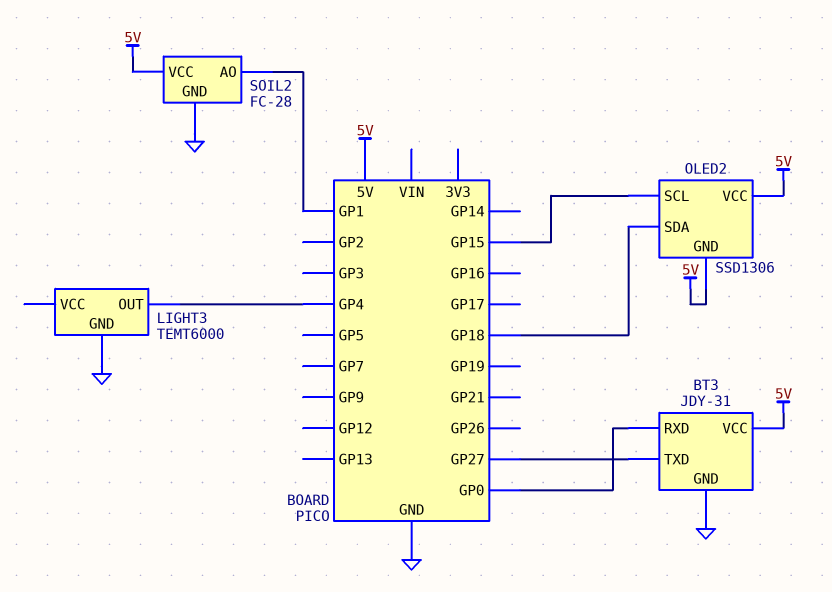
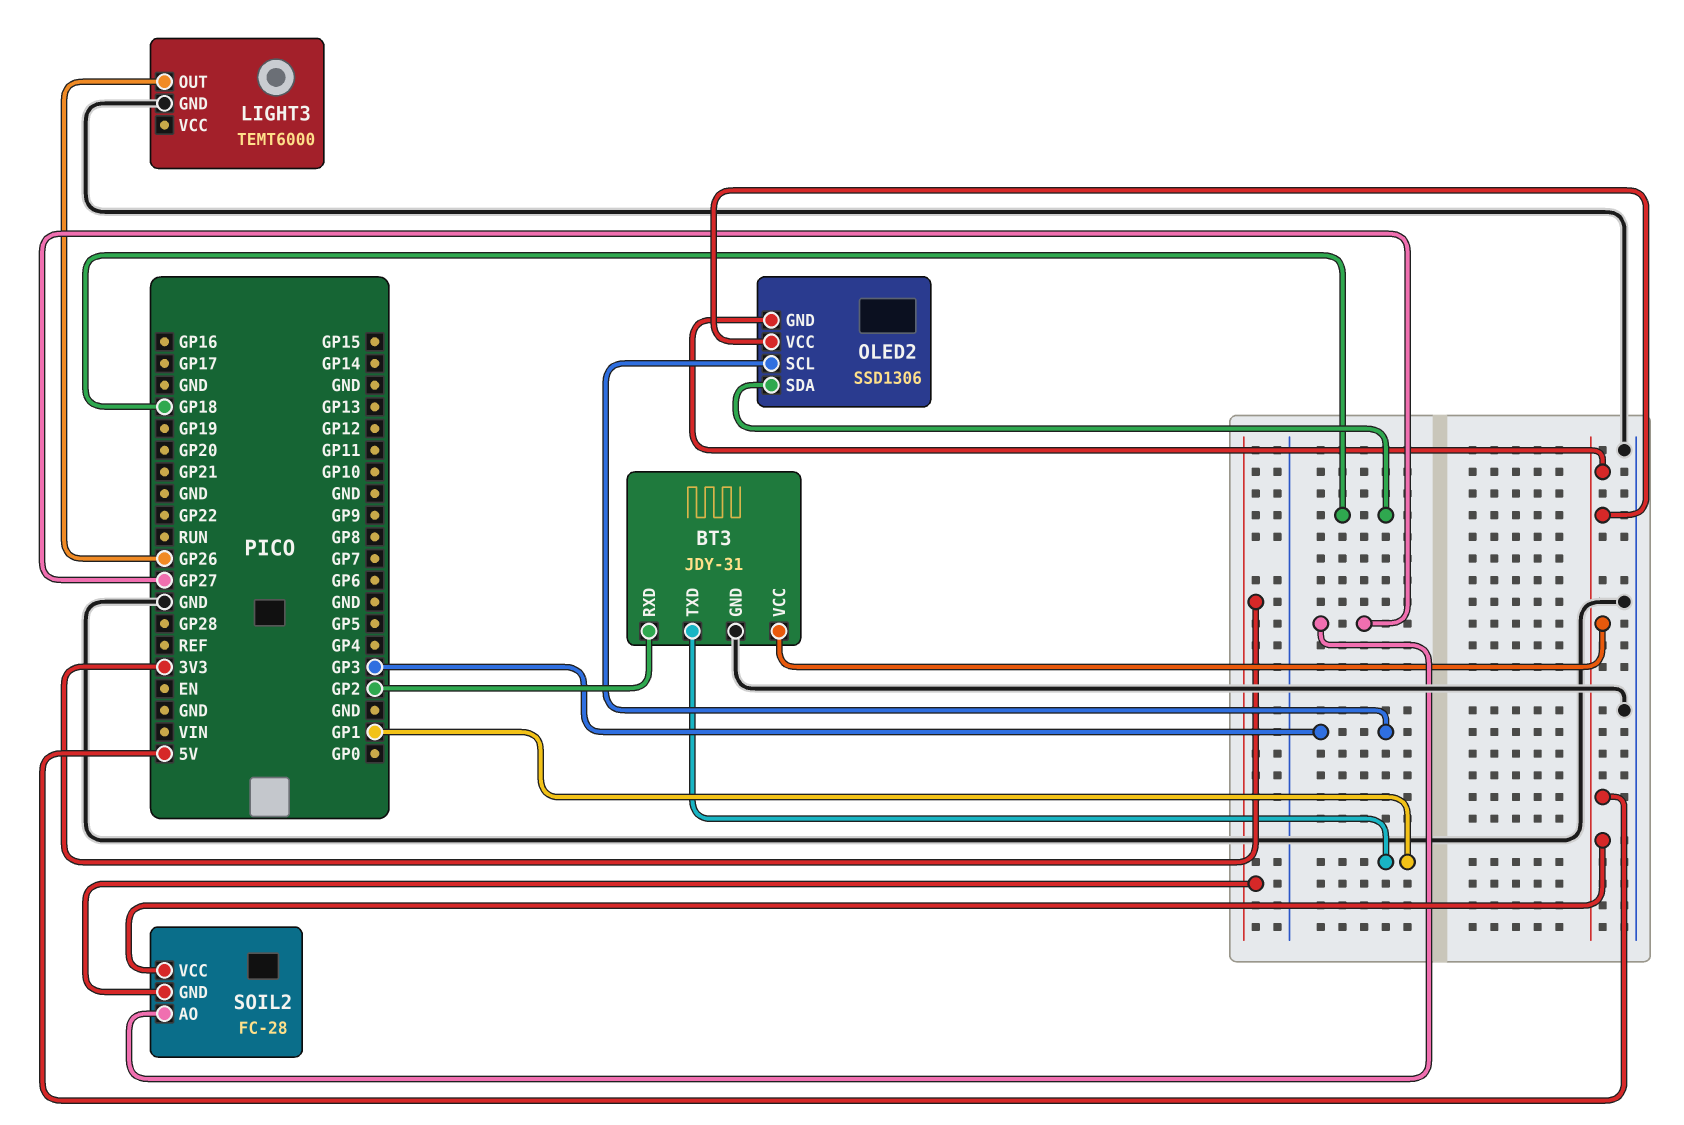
BT3 pin RXD: GP0 -> GP2
BT3 pin TXD: GP27 -> GP1
LIGHT3 pin OUT: GP4 -> GP26
OLED2 pin SCL: GP15 -> GP3
SOIL2 pin AO: GP1 -> GP27
SOIL2 pin GND: GND -> 3V3

